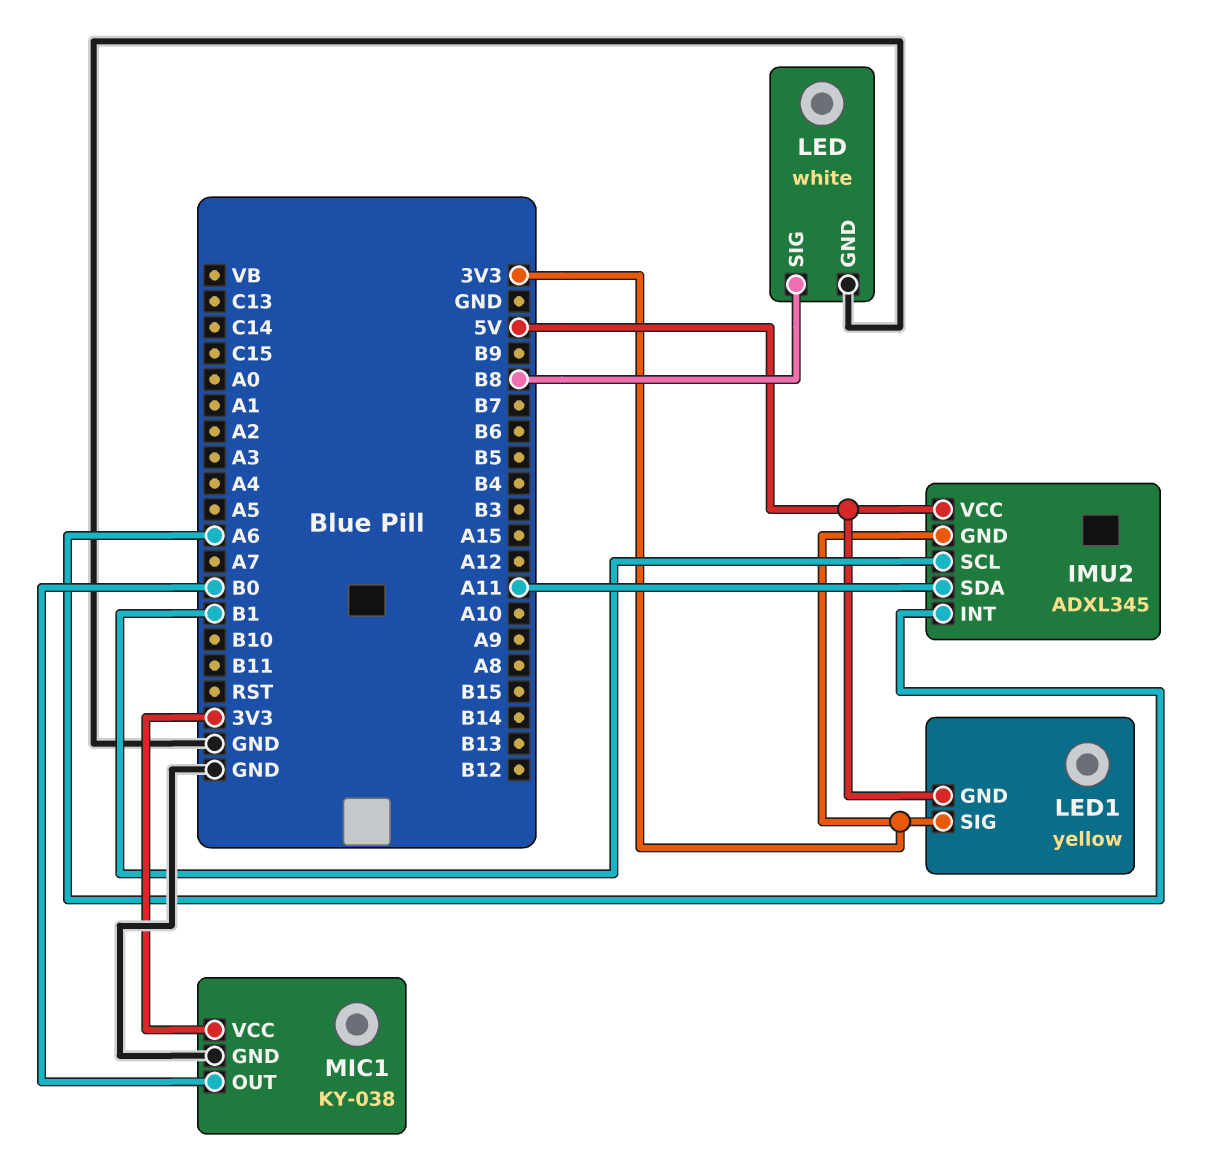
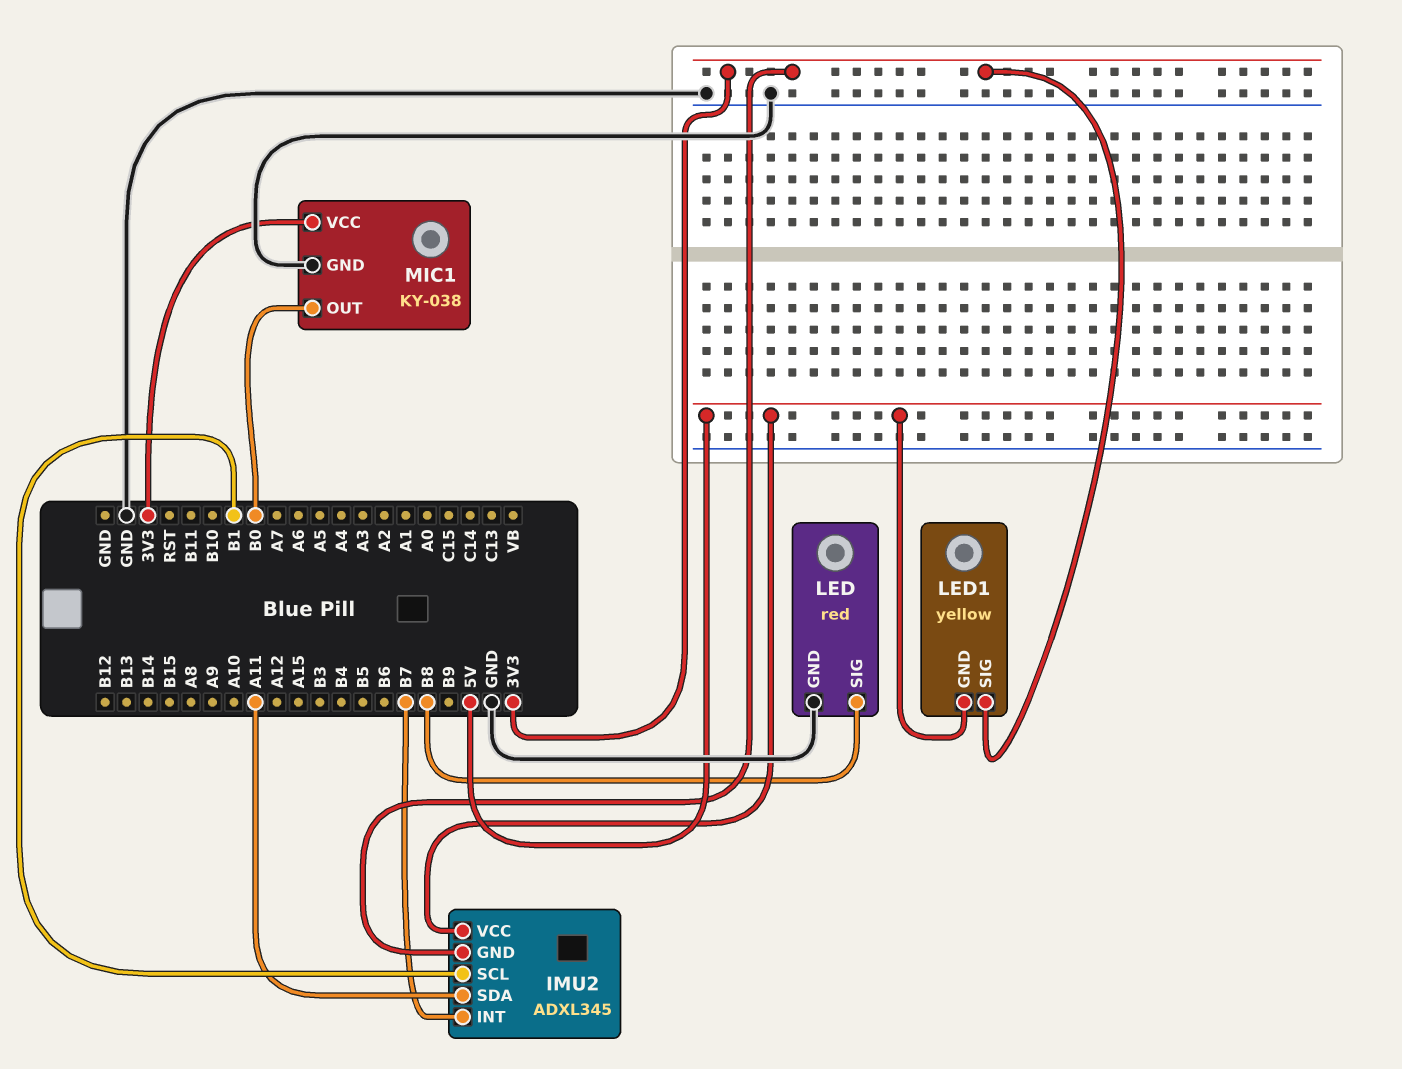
IMU2 pin INT: A6 -> B7
LED: white -> red

